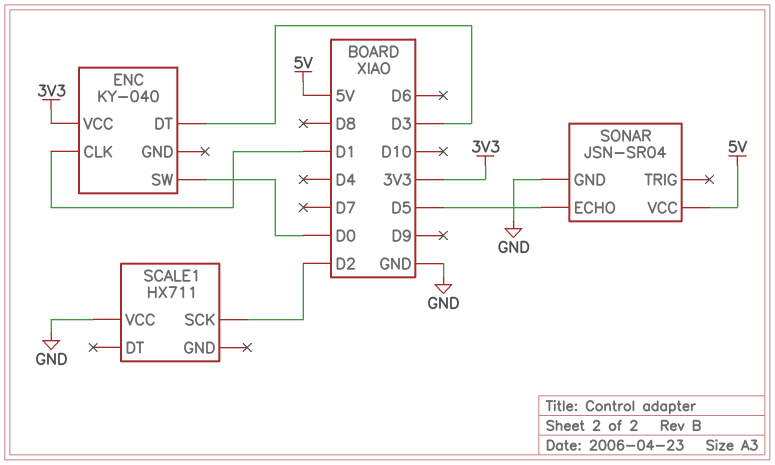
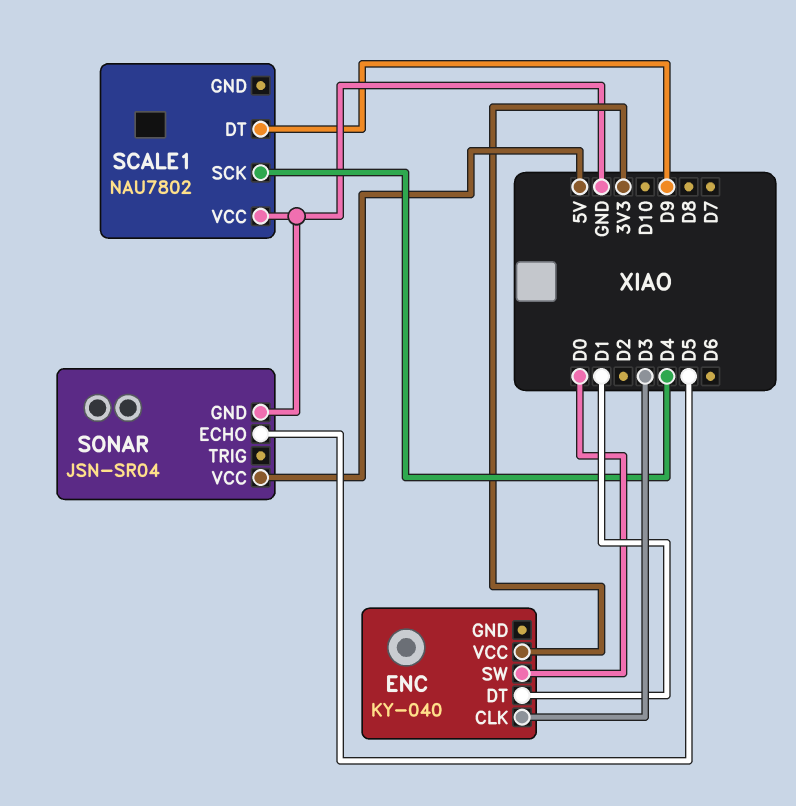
ENC pin CLK: D1 -> D3
ENC pin DT: D3 -> D1
SCALE1: HX711 -> NAU7802
SCALE1 pin DT: none -> D9
SCALE1 pin SCK: D2 -> D4

